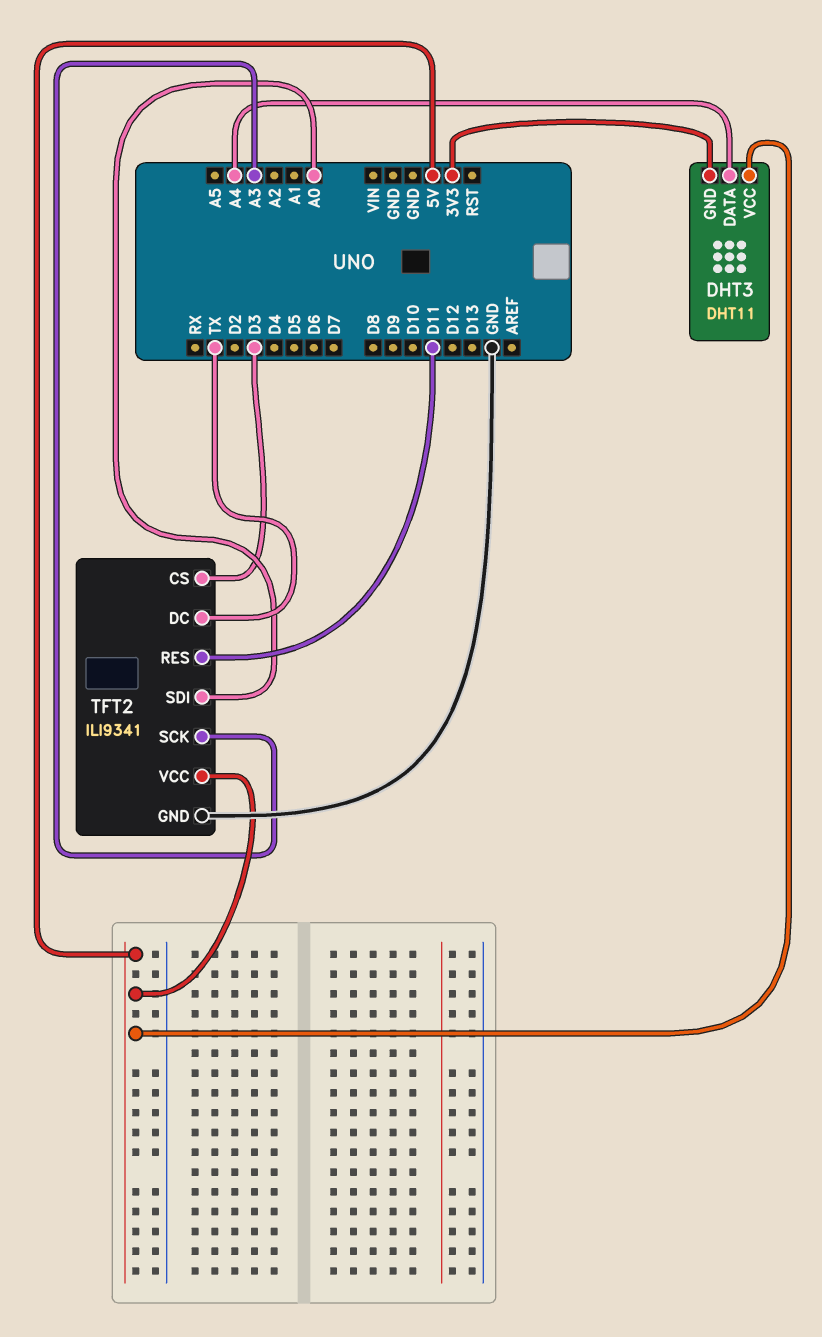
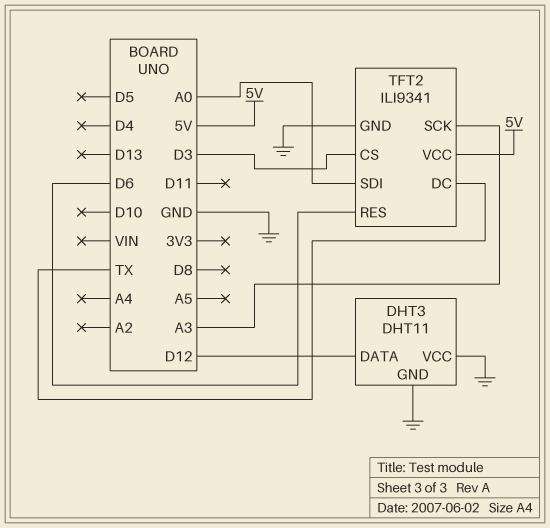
DHT3 pin DATA: A4 -> D12
DHT3 pin GND: 3V3 -> GND
DHT3 pin VCC: 5V -> GND
TFT2 pin RES: D11 -> D6

